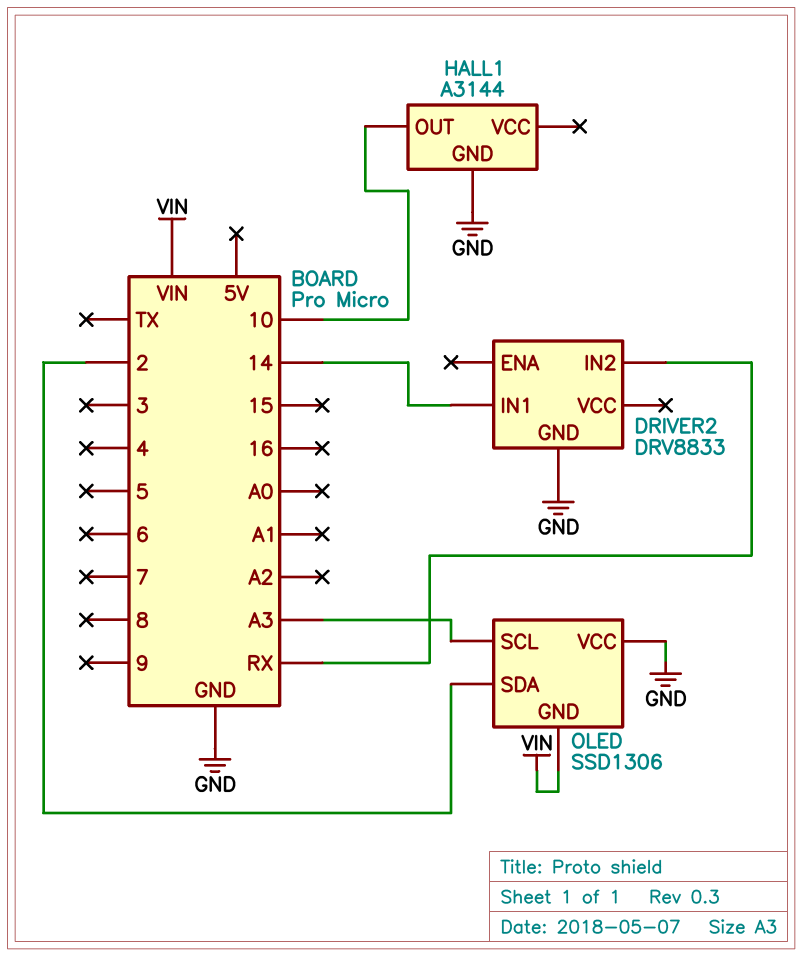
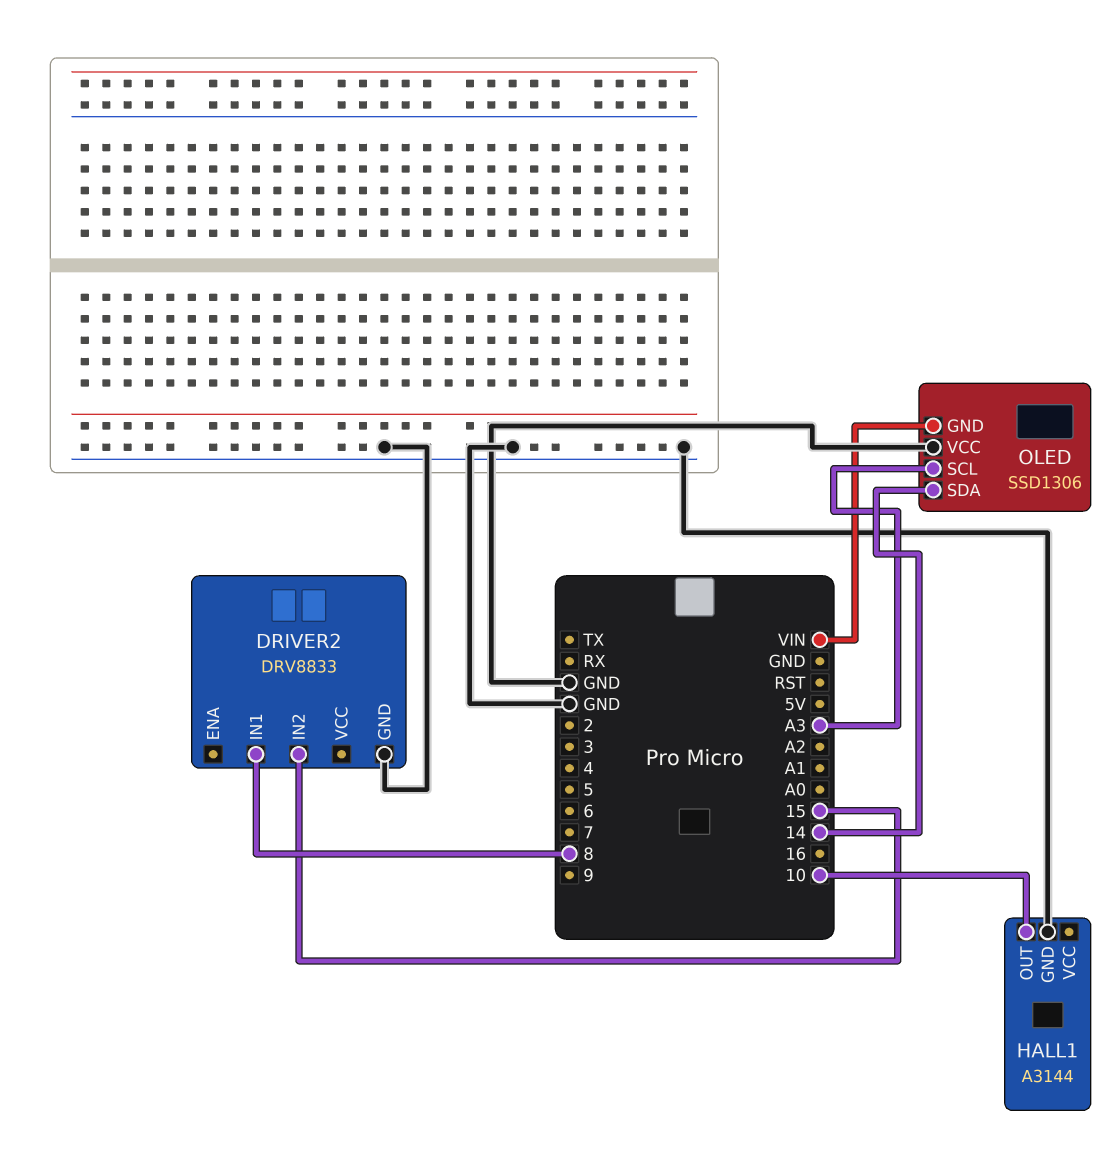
DRIVER2 pin IN1: 14 -> 8
DRIVER2 pin IN2: RX -> 15
OLED pin SDA: 2 -> 14

